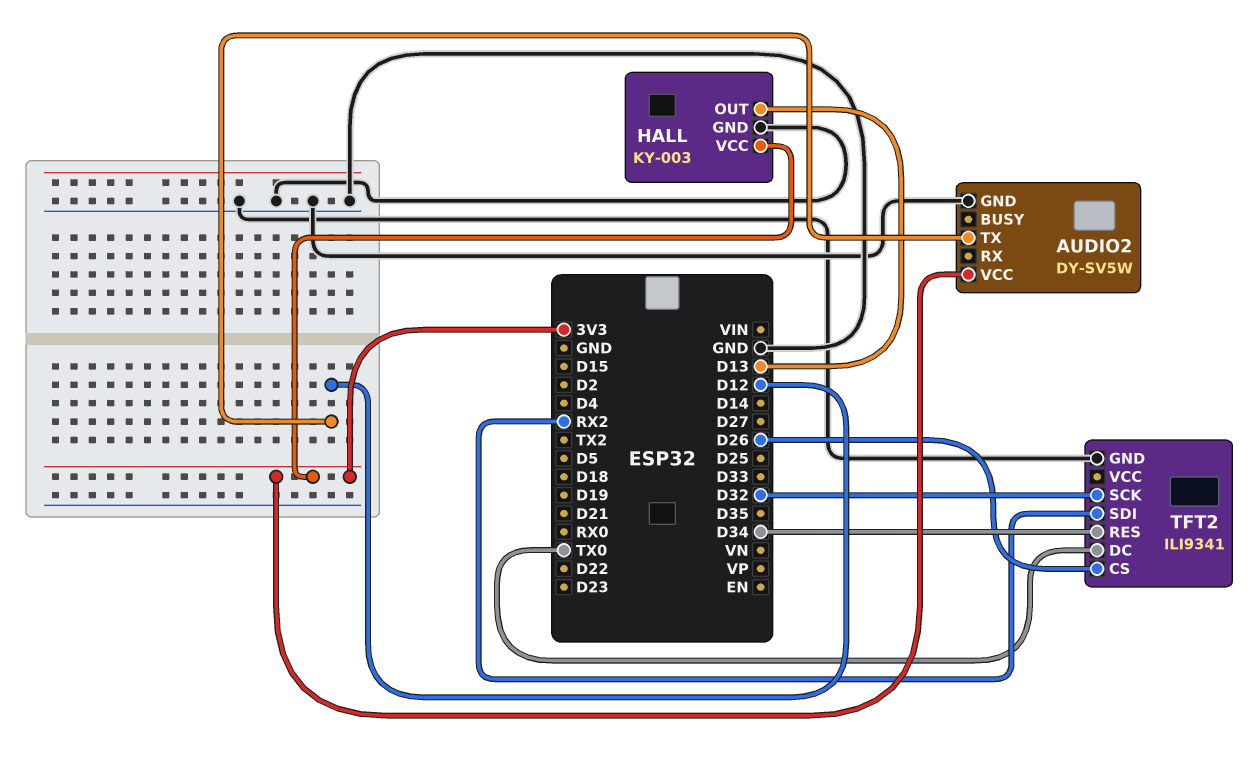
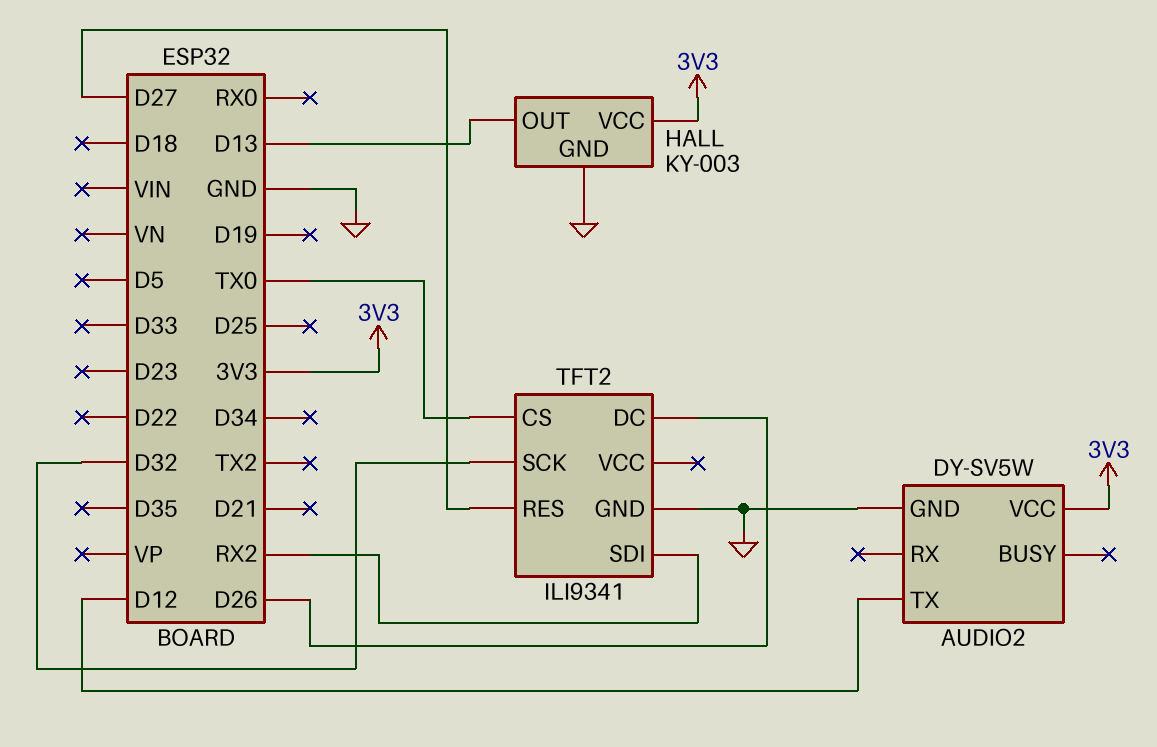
TFT2 pin CS: D26 -> TX0
TFT2 pin DC: TX0 -> D26
TFT2 pin RES: D34 -> D27

